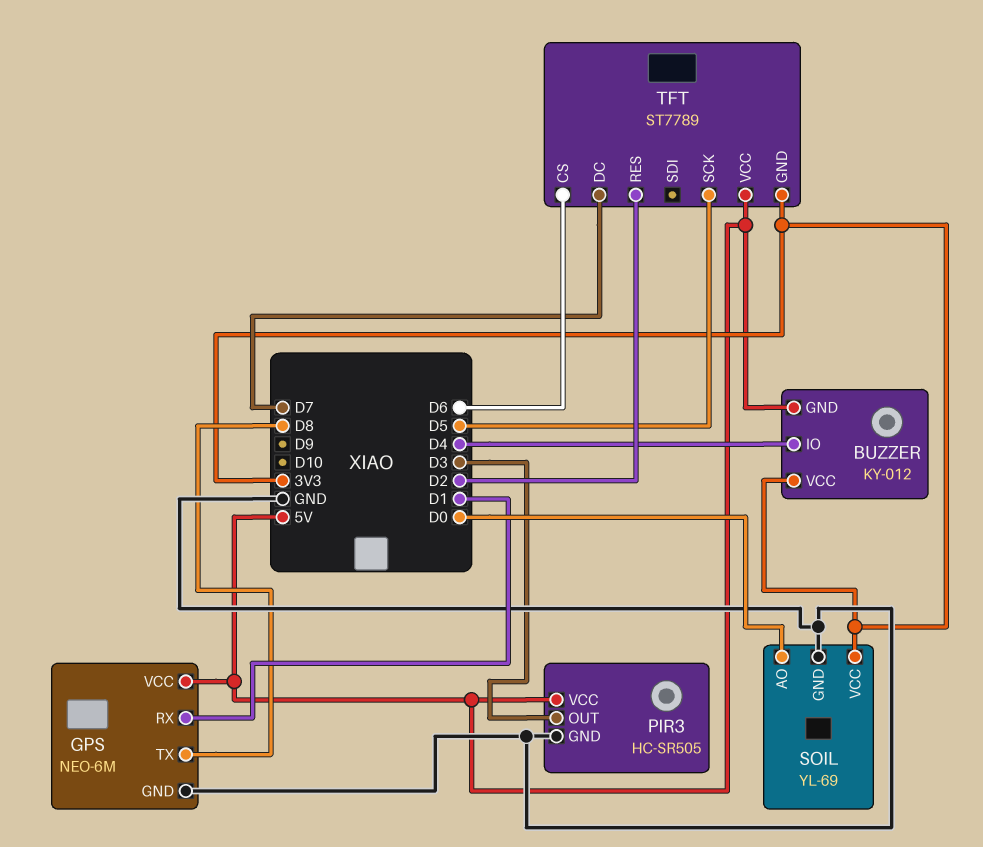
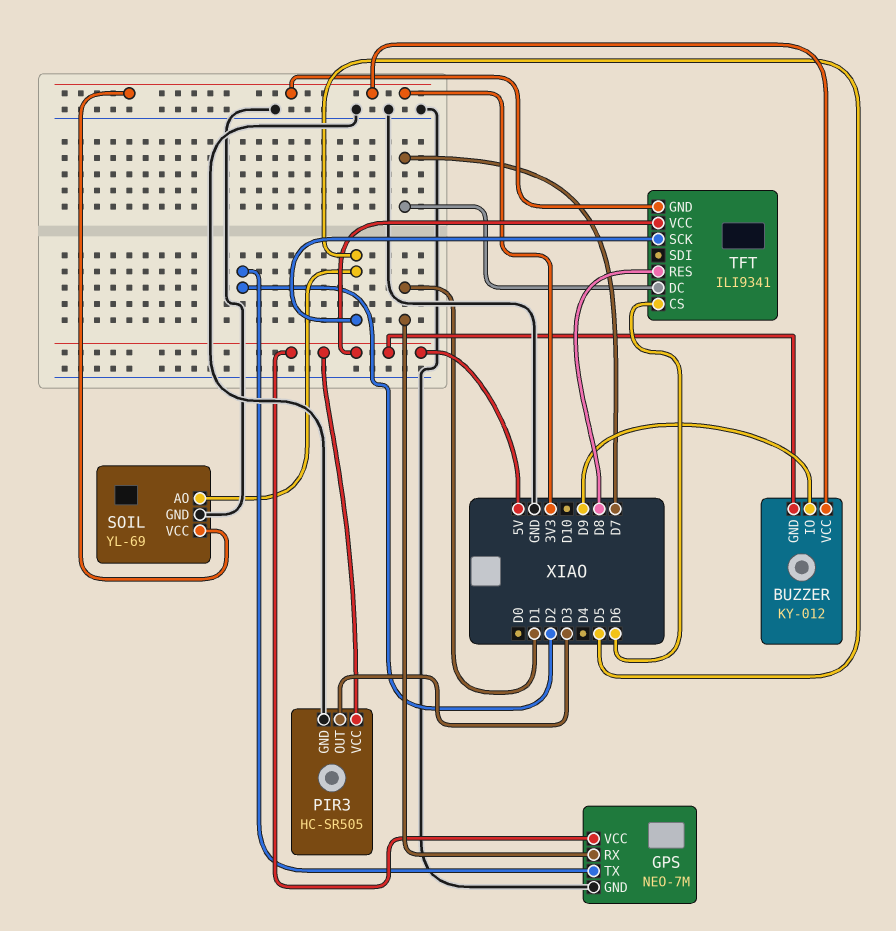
BUZZER pin IO: D4 -> D9
GPS: NEO-6M -> NEO-7M
GPS pin TX: D8 -> D2
SOIL pin AO: D0 -> D5
TFT: ST7789 -> ILI9341
TFT pin RES: D2 -> D8

